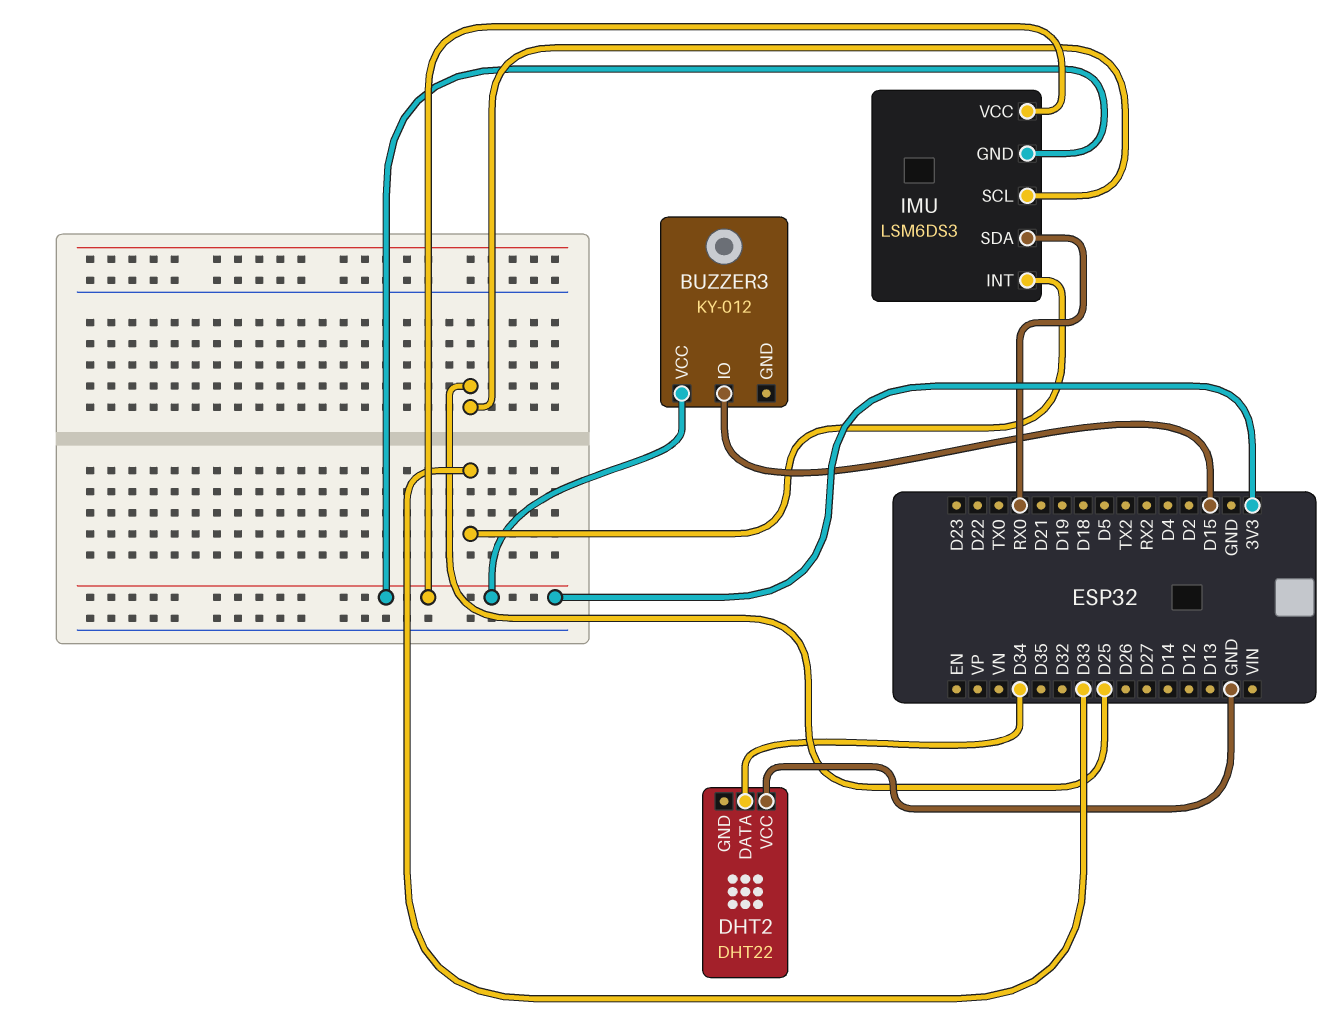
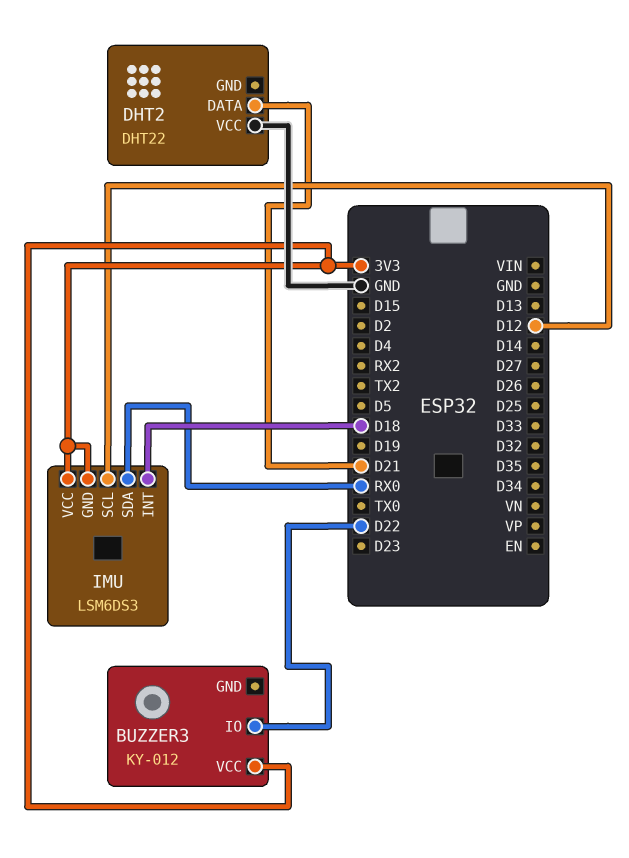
BUZZER3 pin IO: D15 -> D22
DHT2 pin DATA: D34 -> D21
IMU pin INT: D33 -> D18
IMU pin SCL: D25 -> D12

